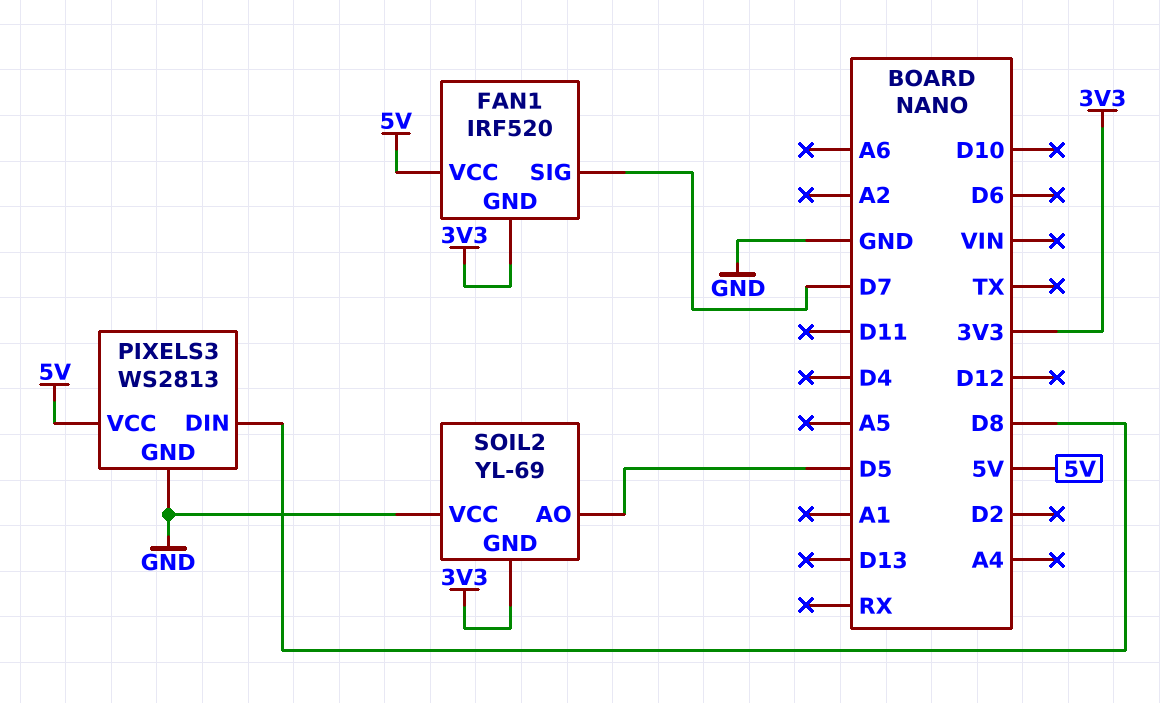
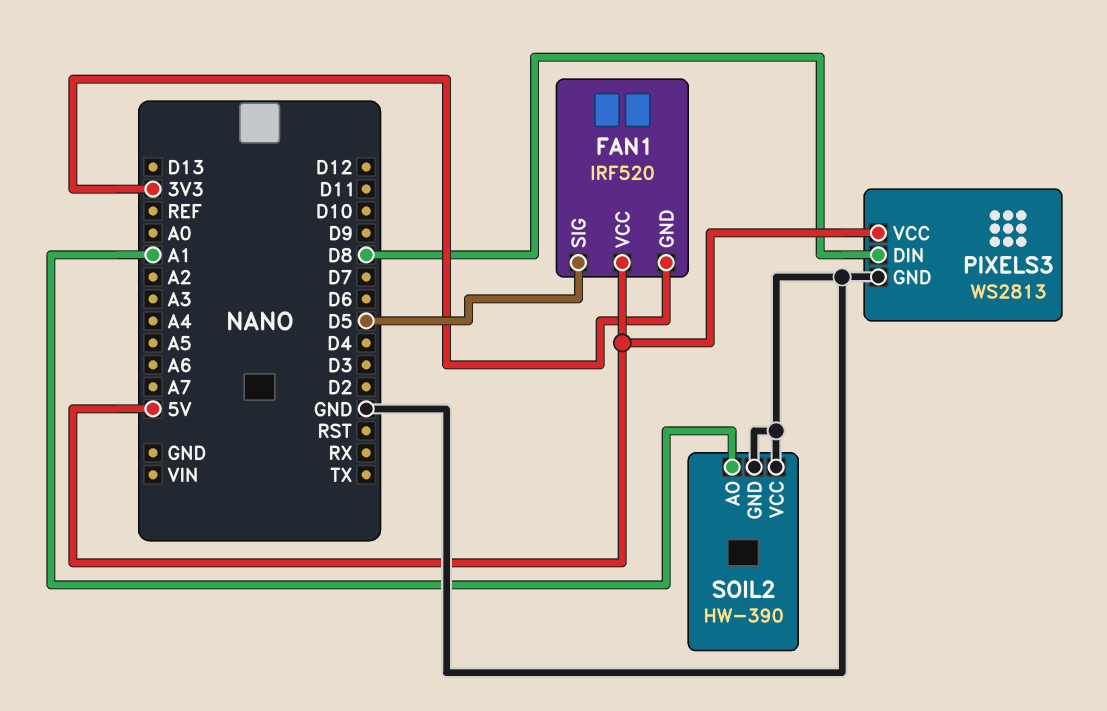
FAN1 pin SIG: D7 -> D5
SOIL2: YL-69 -> HW-390
SOIL2 pin AO: D5 -> A1
SOIL2 pin GND: 3V3 -> GND

